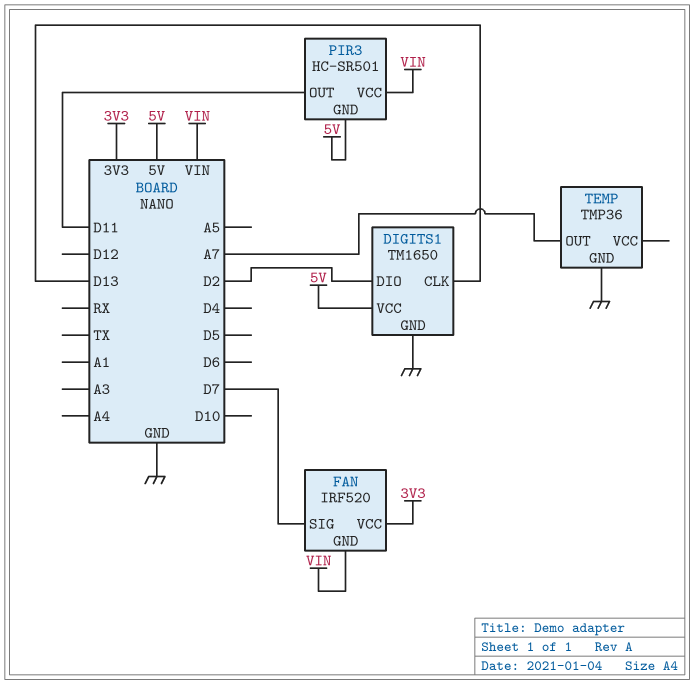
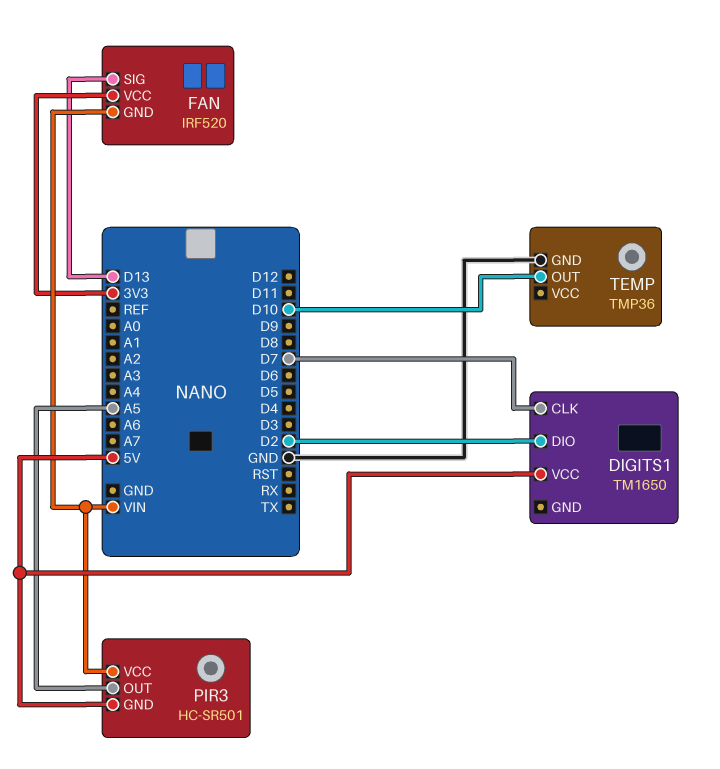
DIGITS1 pin CLK: D13 -> D7
DIGITS1 pin GND: GND -> none
FAN pin SIG: D7 -> D13
PIR3 pin OUT: D11 -> A5
TEMP pin OUT: A7 -> D10

